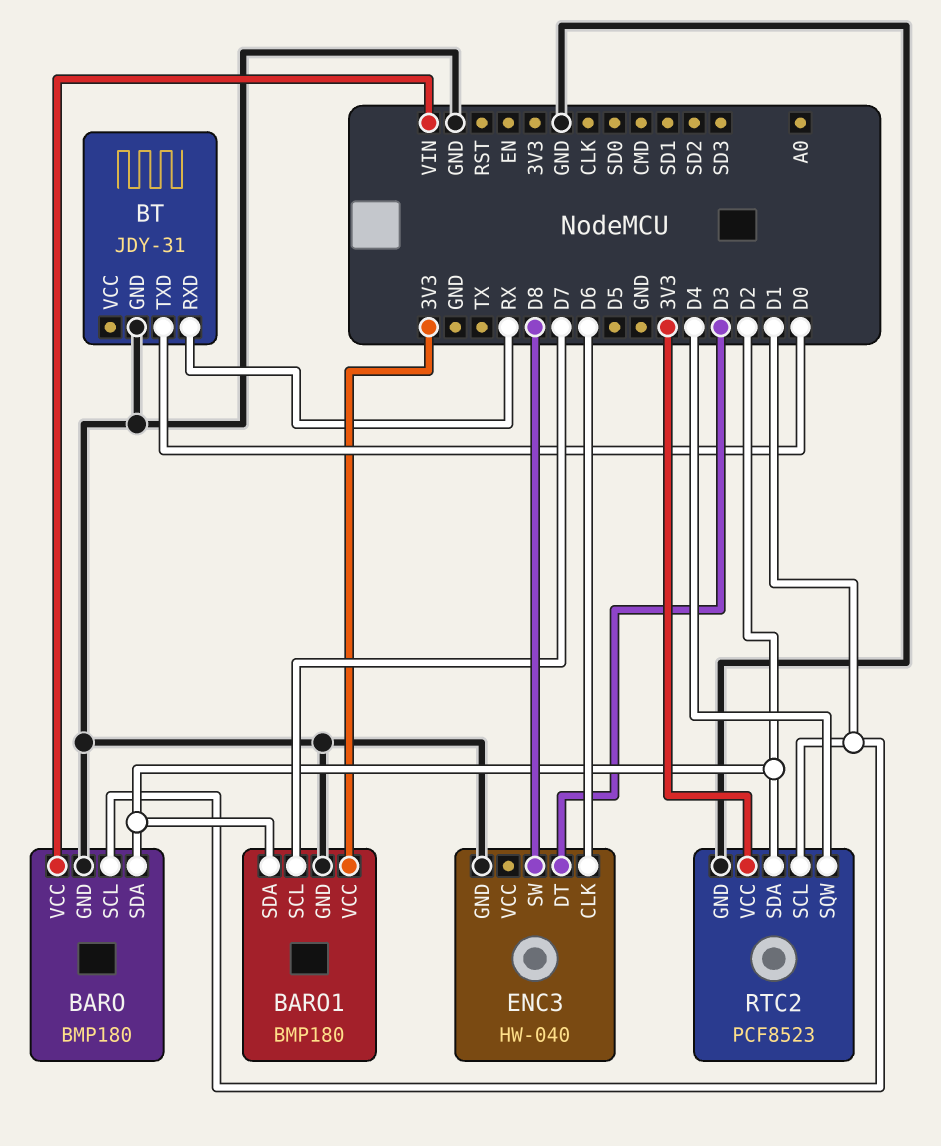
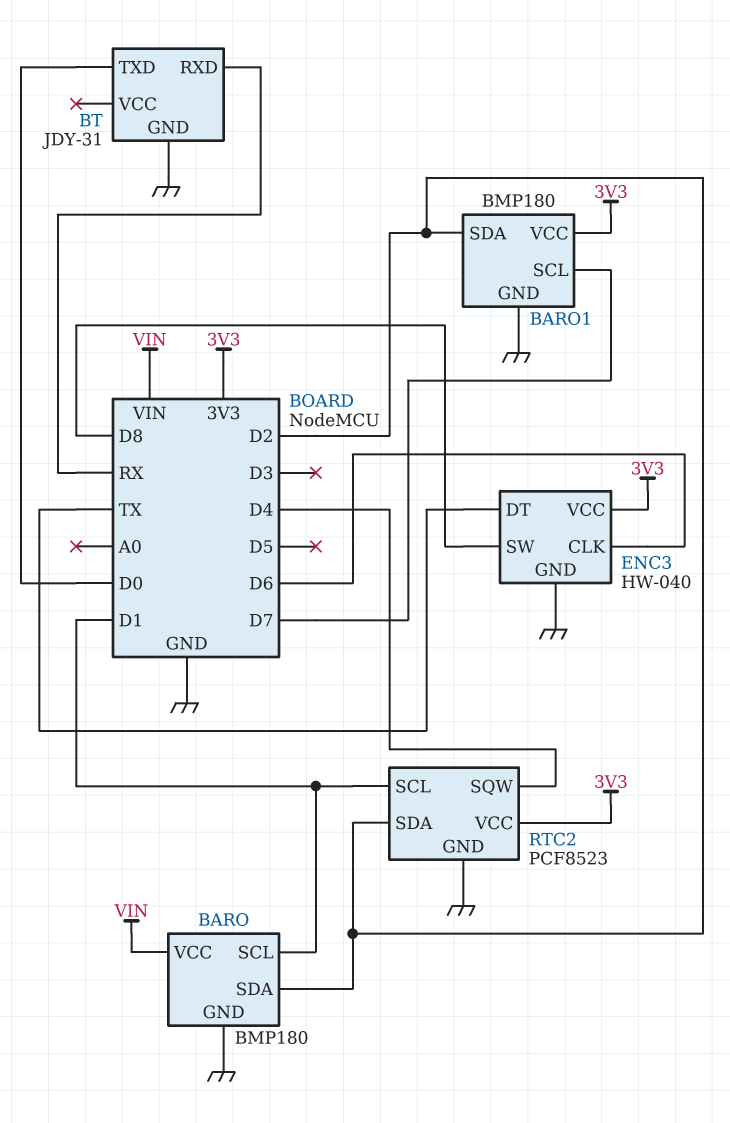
ENC3 pin DT: D3 -> TX
ENC3 pin VCC: none -> 3V3

